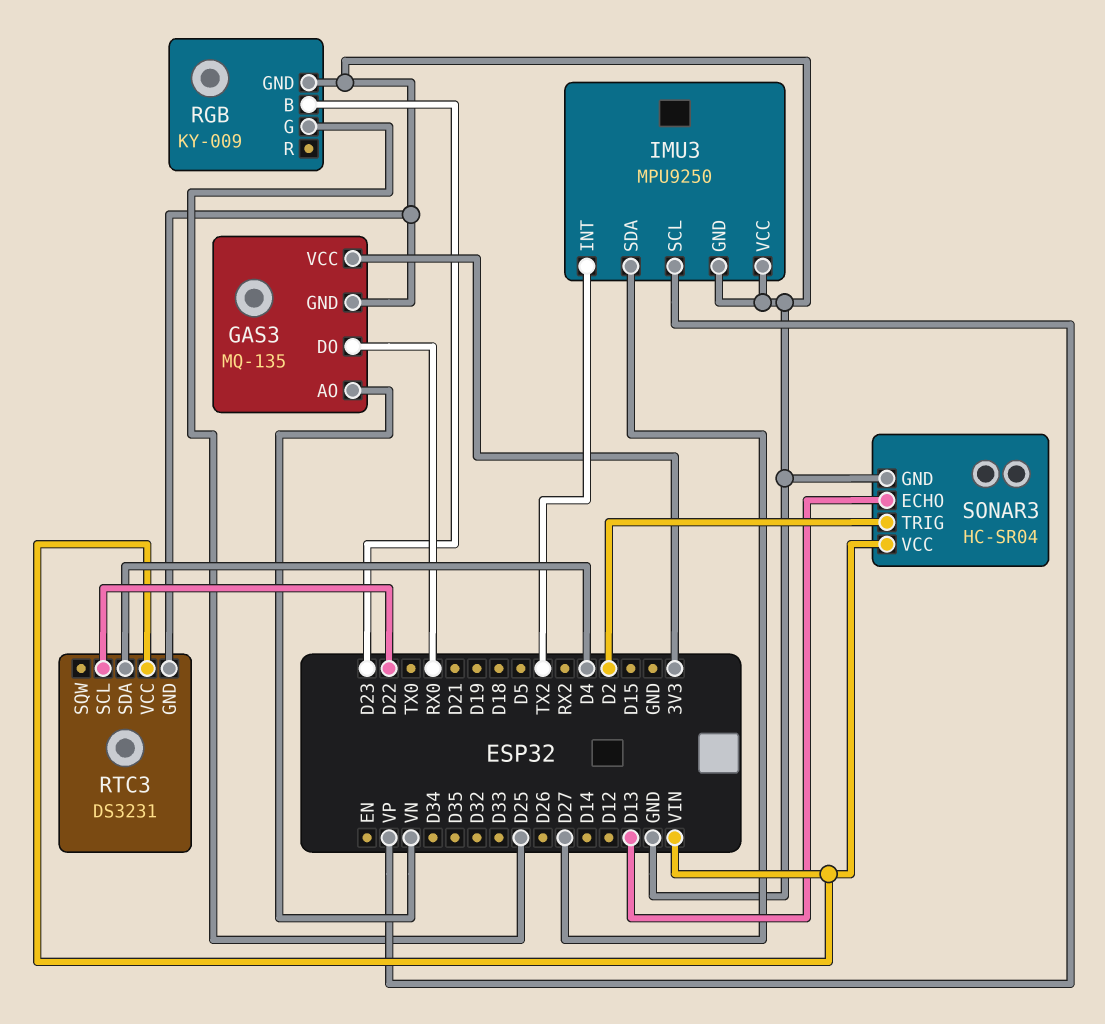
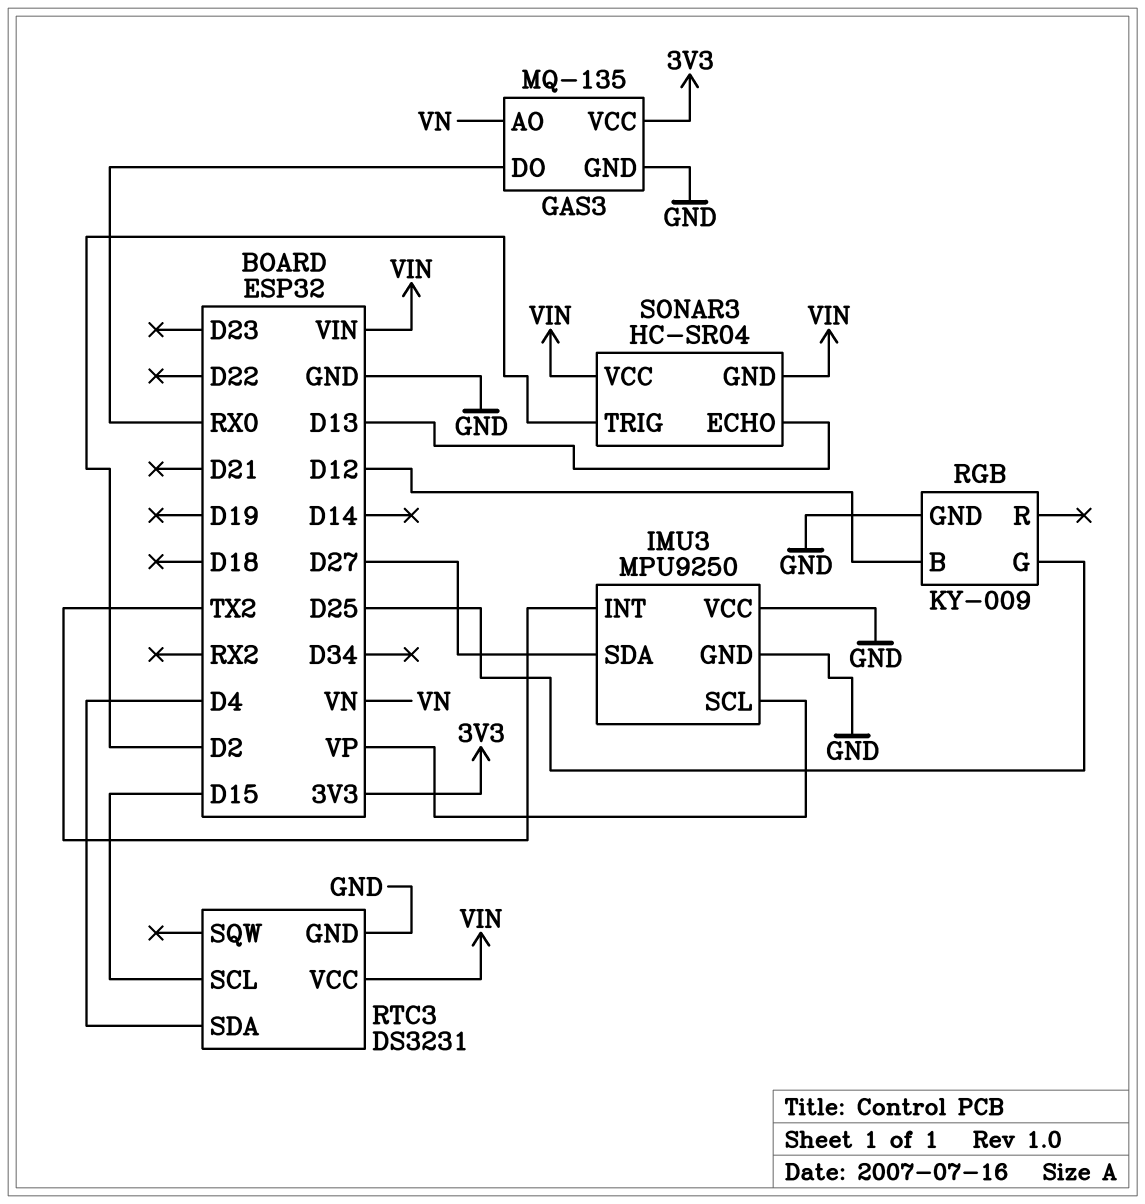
RGB pin B: D23 -> D12
RTC3 pin SCL: D22 -> D15
SONAR3 pin GND: GND -> VIN

